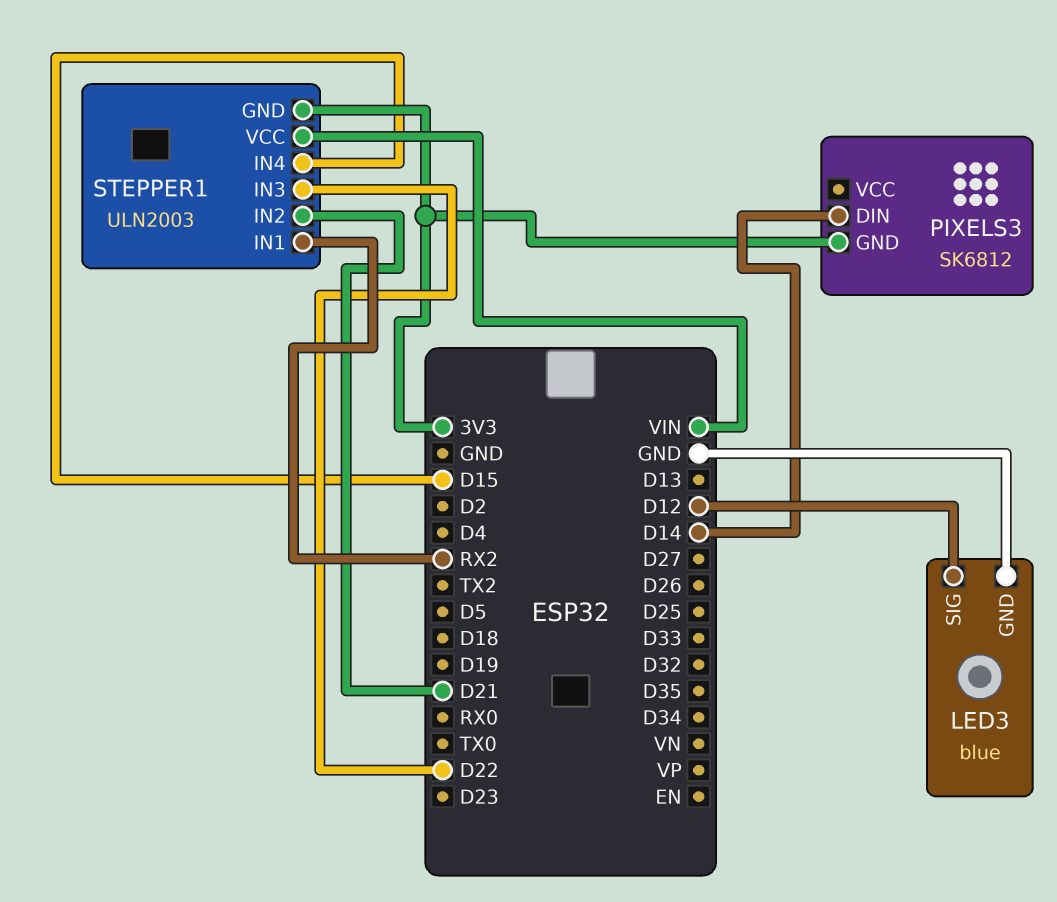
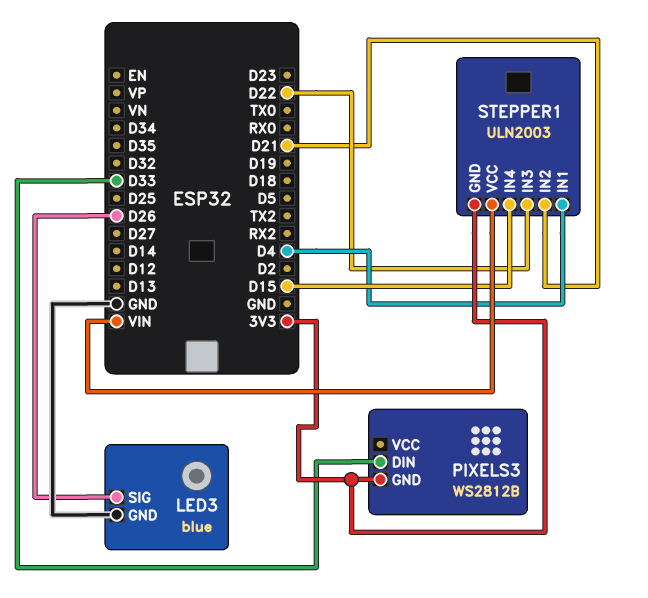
LED3 pin SIG: D12 -> D26
PIXELS3: SK6812 -> WS2812B
PIXELS3 pin DIN: D14 -> D33
STEPPER1 pin IN1: RX2 -> D4

